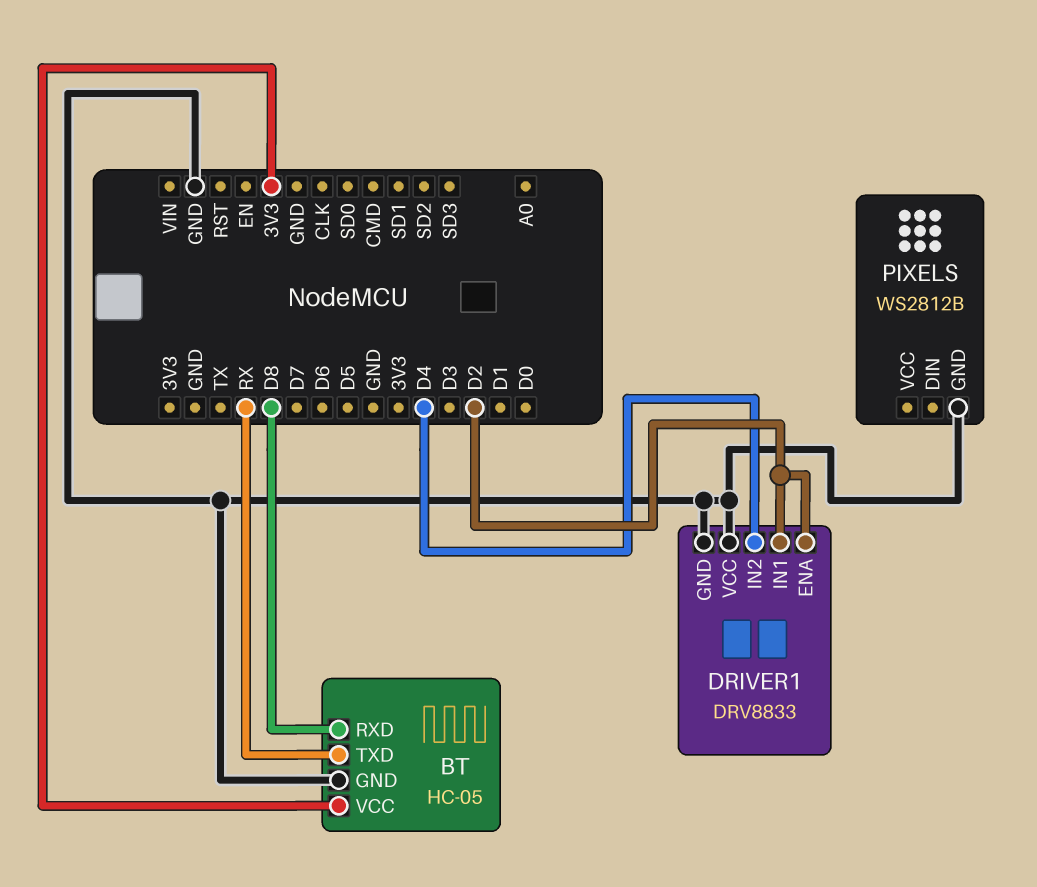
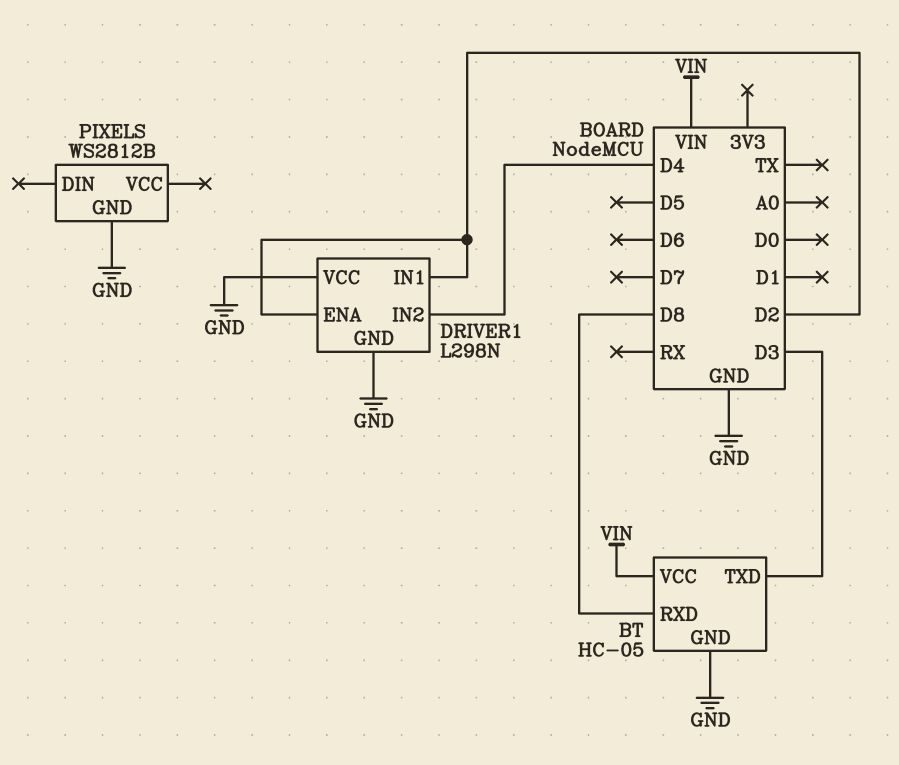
BT pin TXD: RX -> D3
BT pin VCC: 3V3 -> VIN
DRIVER1: DRV8833 -> L298N

